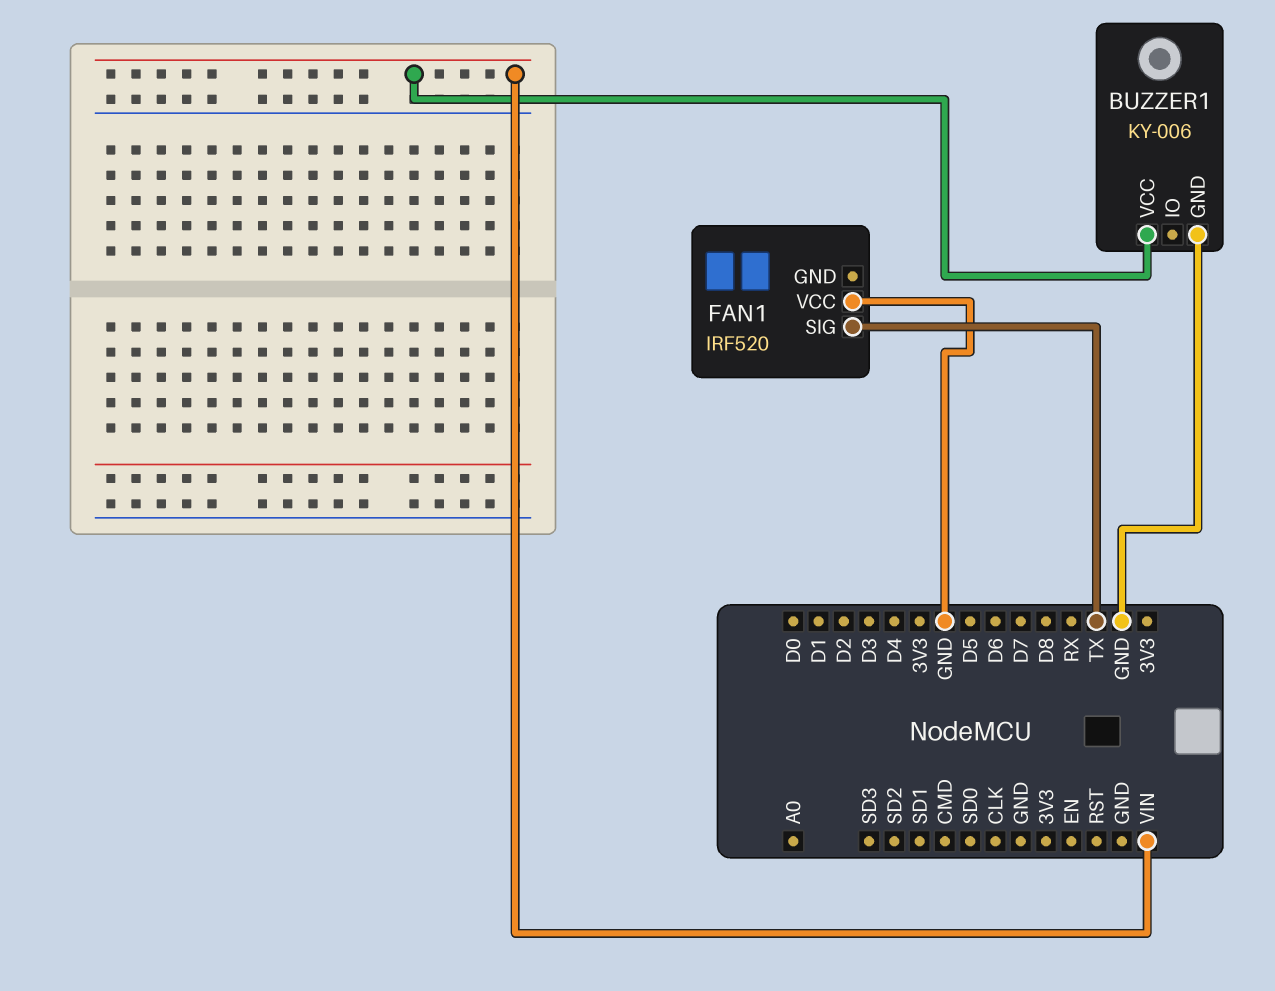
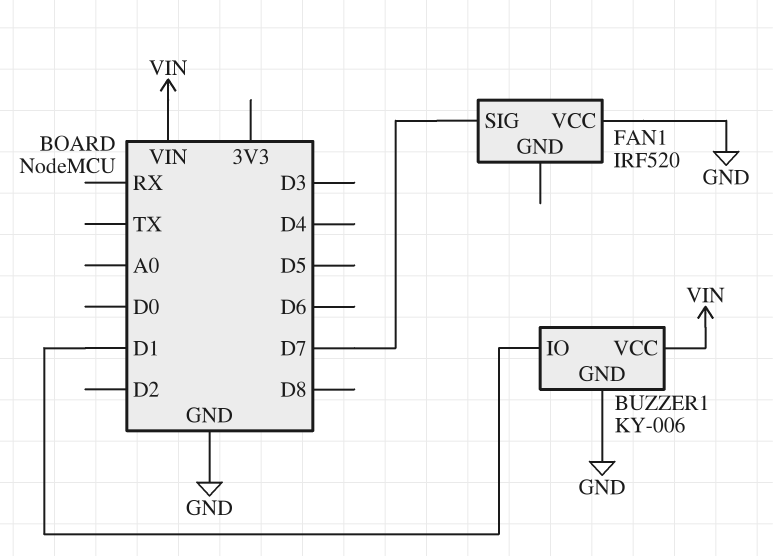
BUZZER1 pin IO: none -> D1
FAN1 pin SIG: TX -> D7

